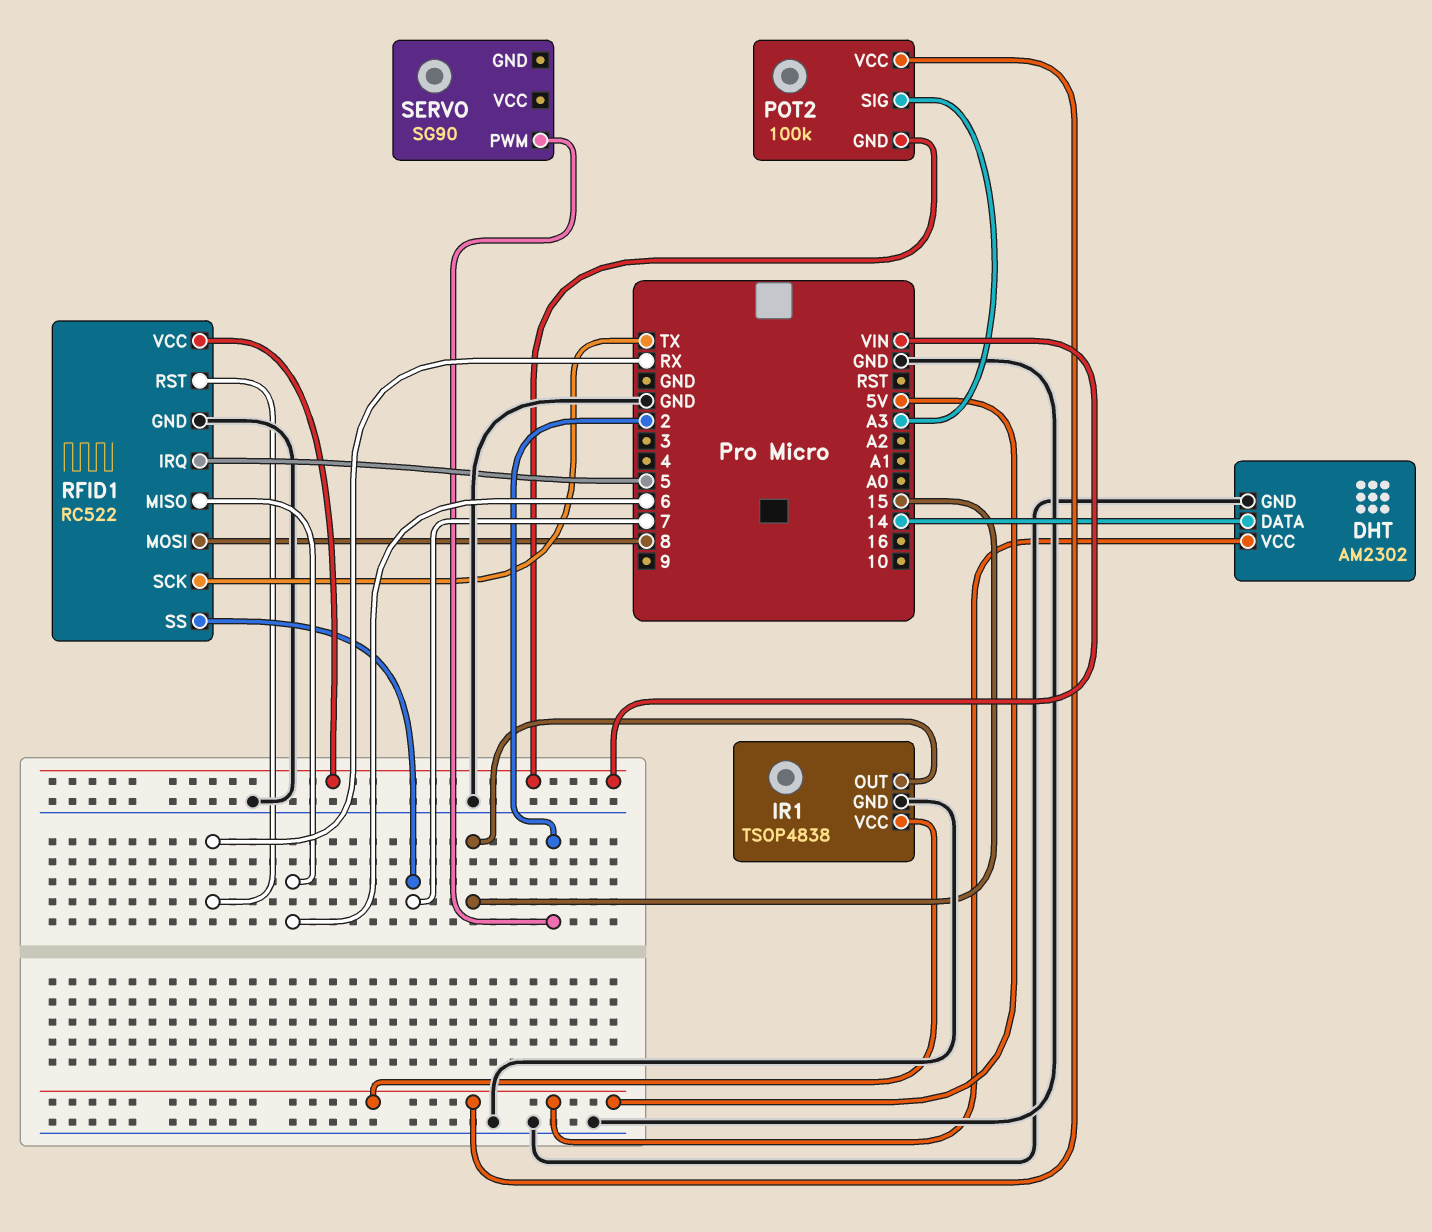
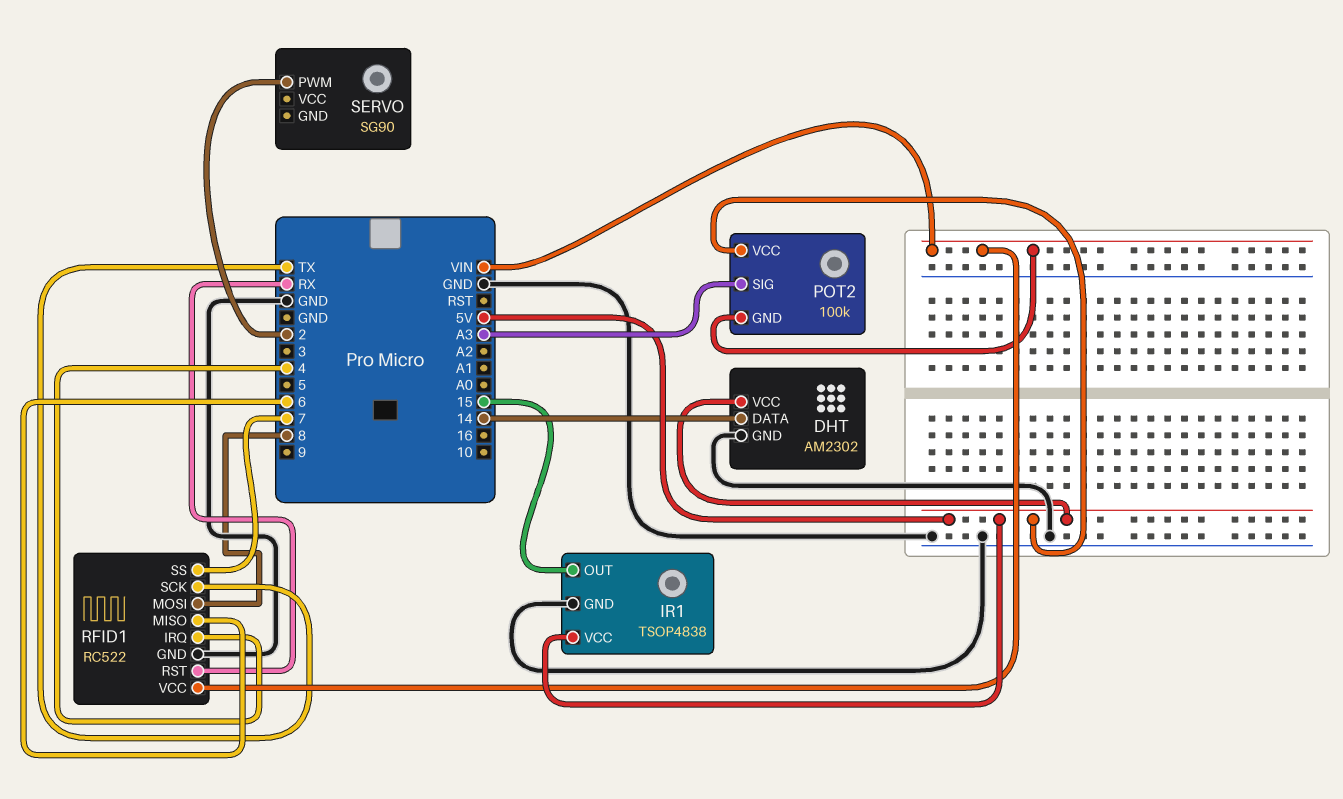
RFID1 pin IRQ: 5 -> 4

